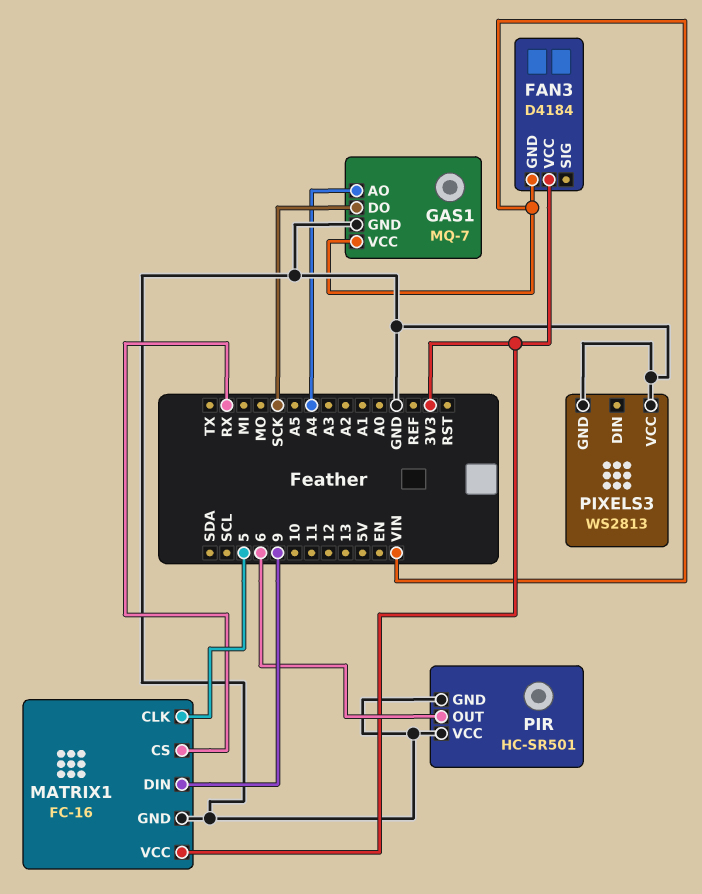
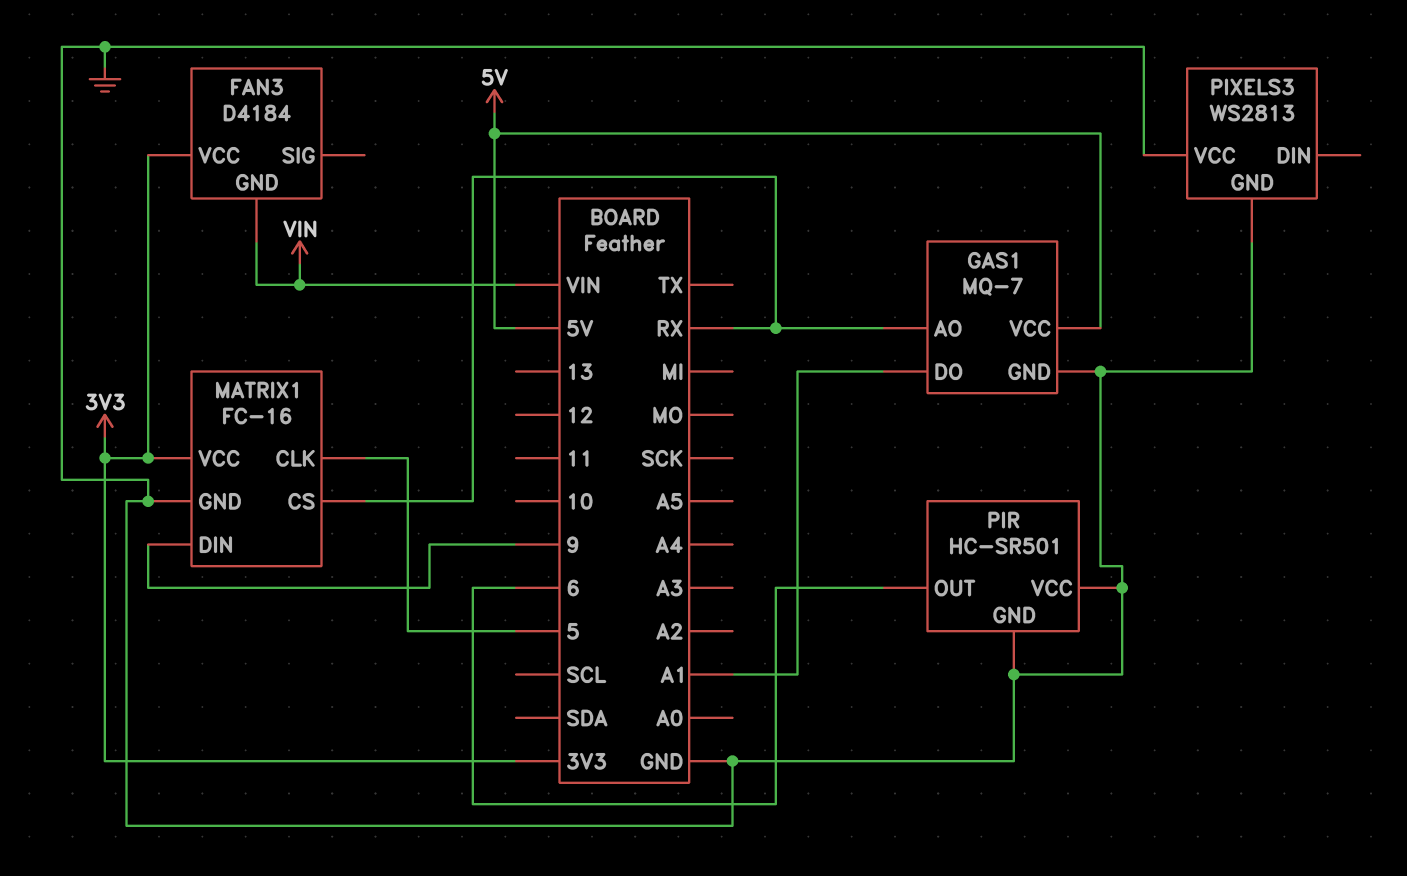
GAS1 pin AO: A4 -> RX
GAS1 pin DO: SCK -> A1
GAS1 pin VCC: VIN -> 5V

